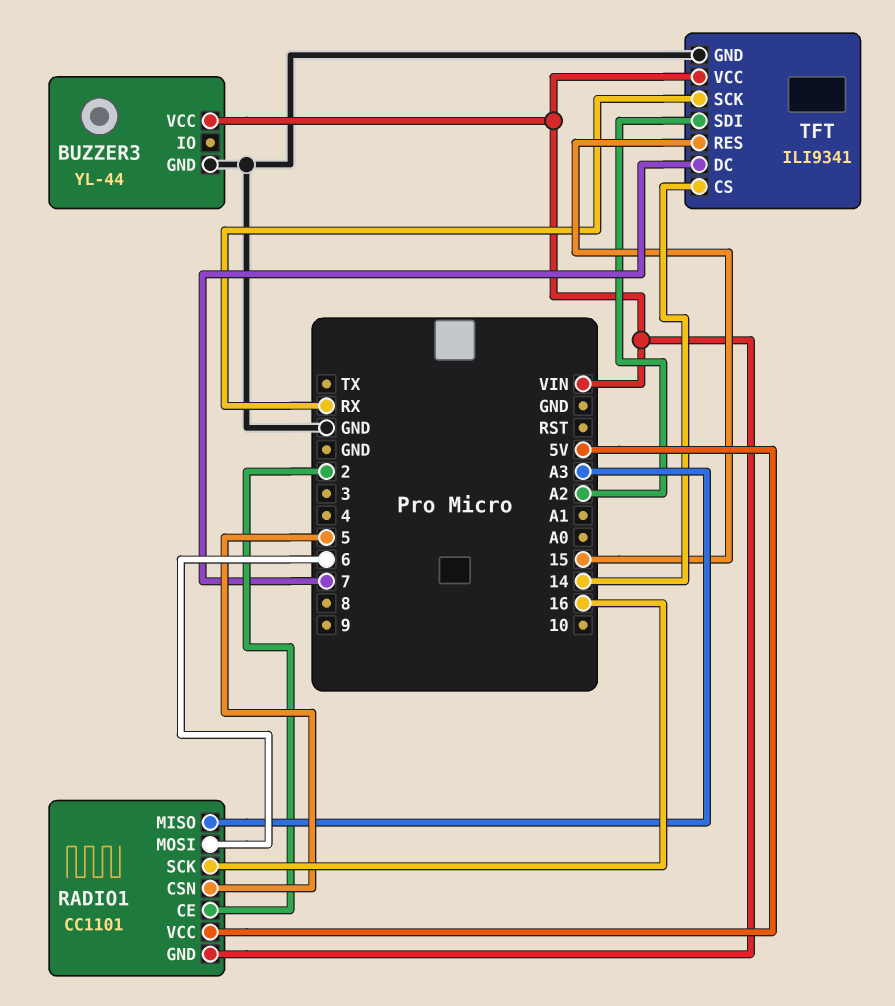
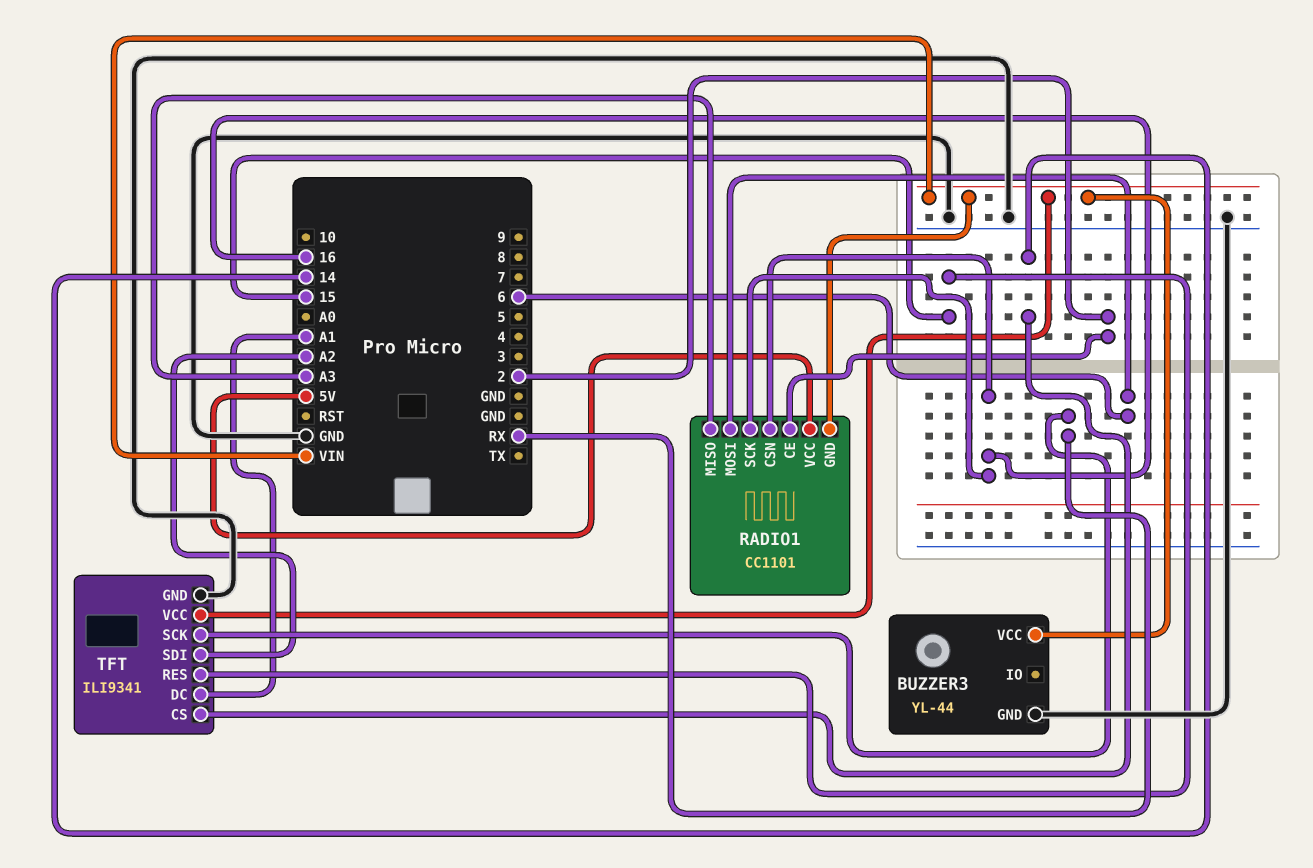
RADIO1 pin CSN: 5 -> 16
TFT pin DC: 7 -> A1

